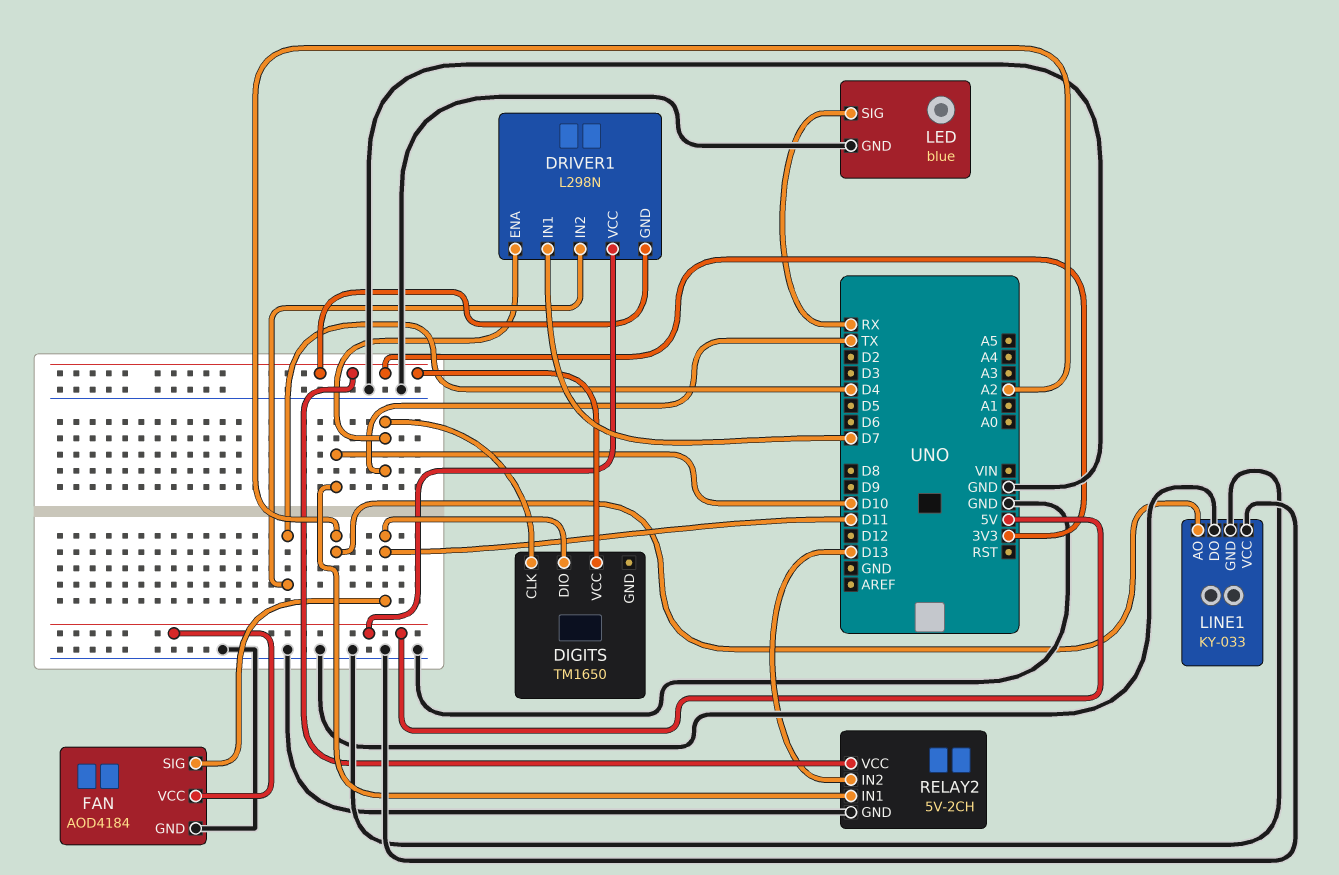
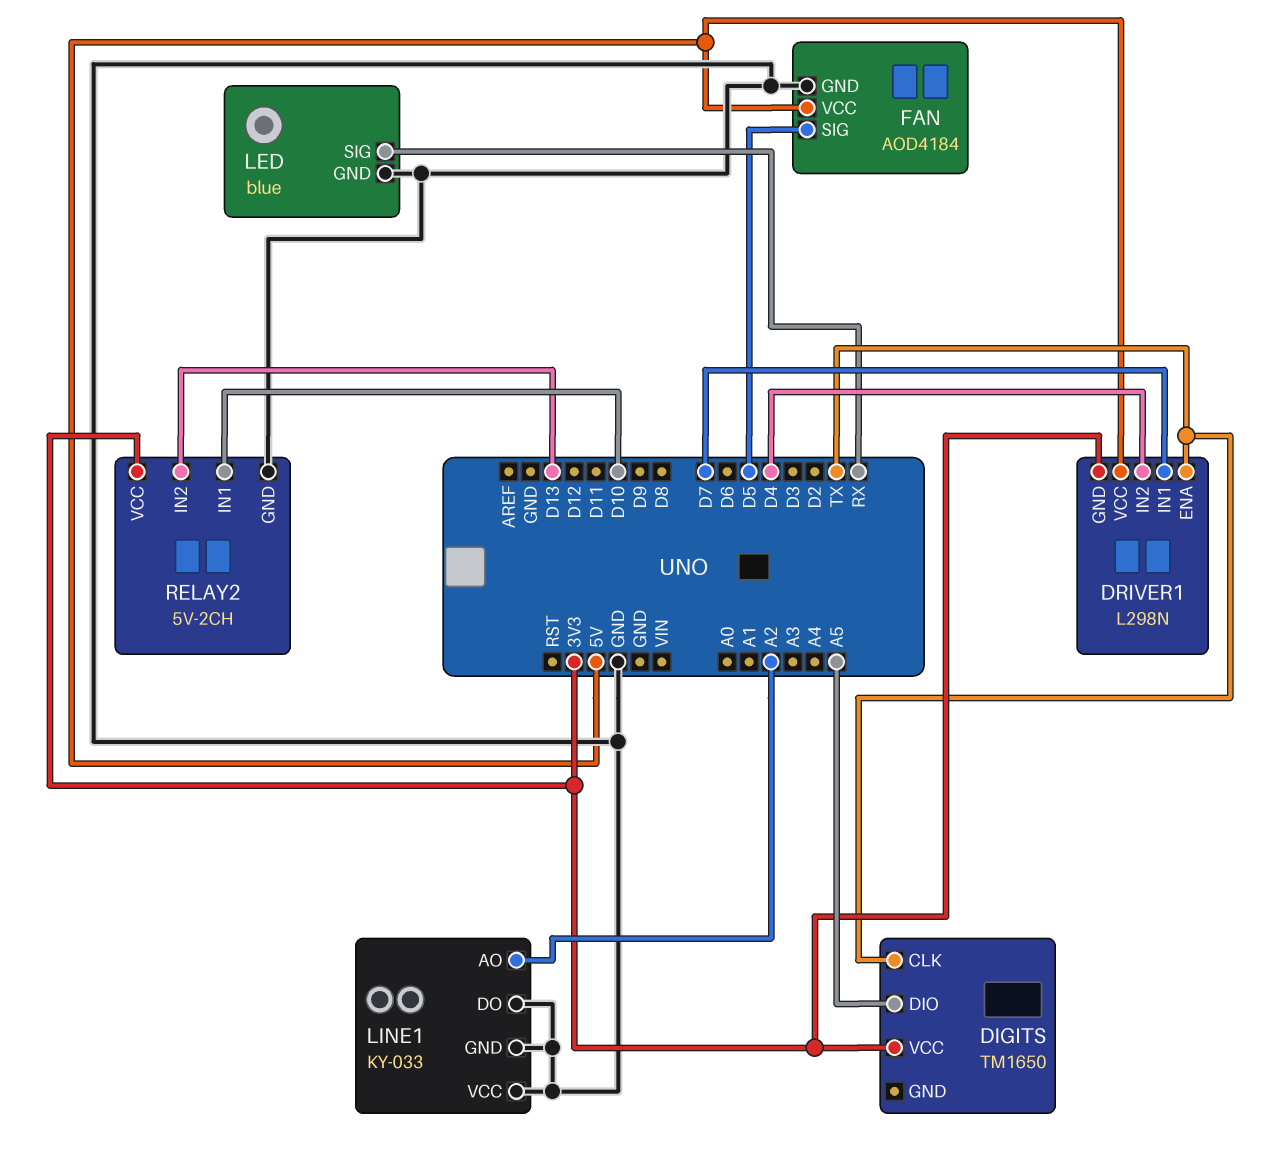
DIGITS pin DIO: D11 -> A5
FAN pin SIG: D11 -> D5

